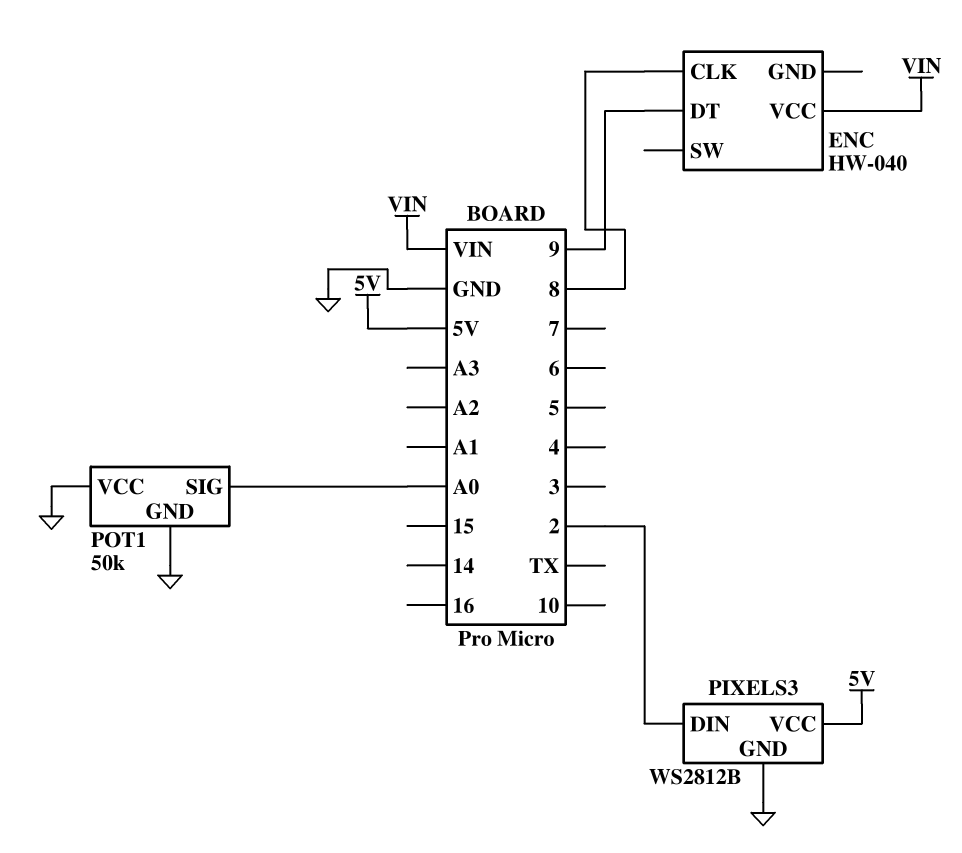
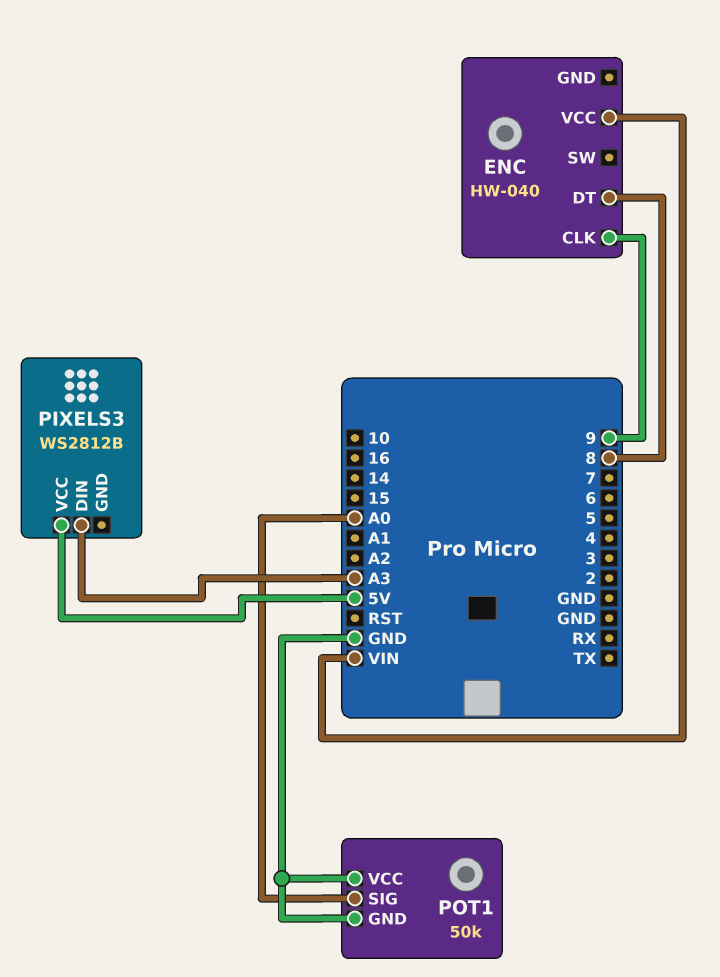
ENC pin CLK: 8 -> 9
ENC pin DT: 9 -> 8
PIXELS3 pin DIN: 2 -> A3
PIXELS3 pin GND: GND -> none

